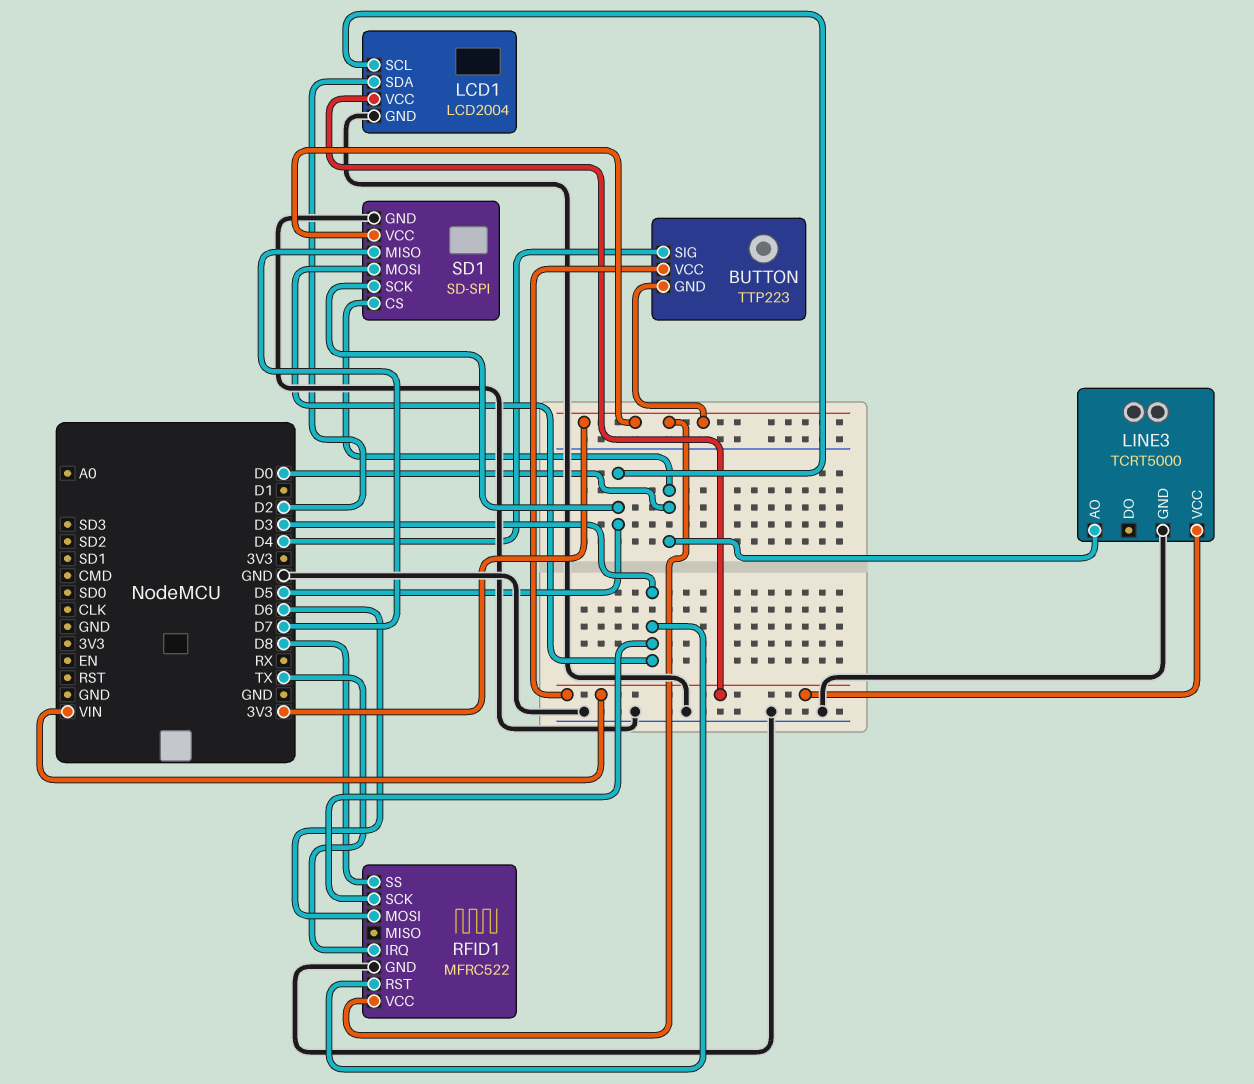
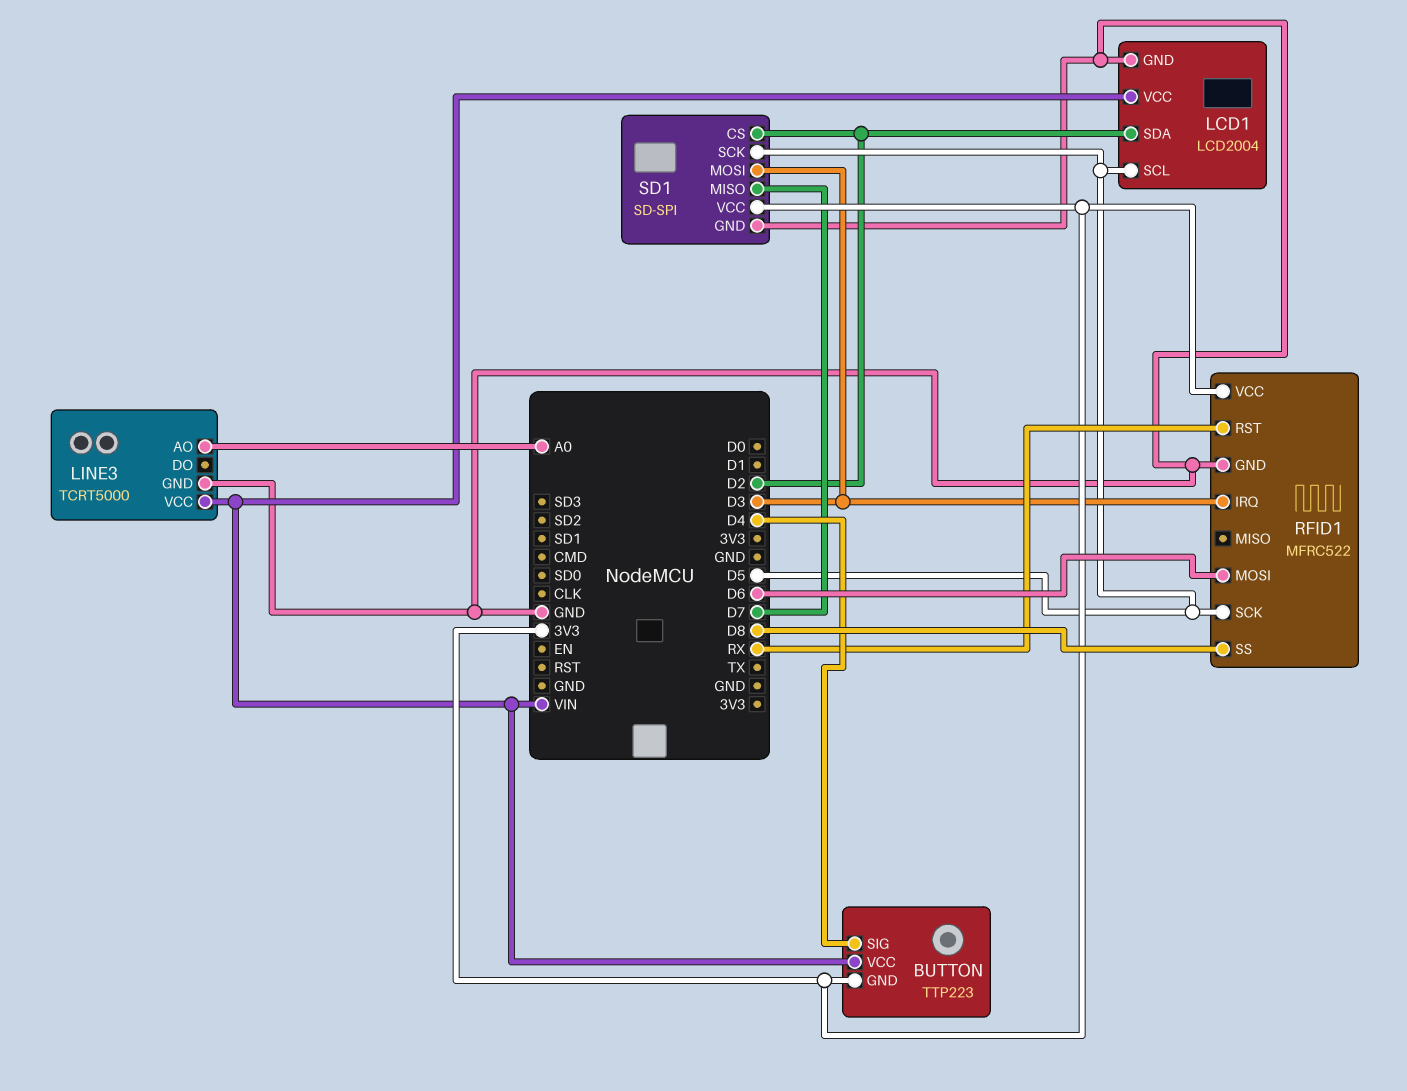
LINE3 pin AO: D0 -> A0
RFID1 pin IRQ: TX -> D3
RFID1 pin RST: D3 -> RX
RFID1 pin SCK: D3 -> D5
SD1 pin CS: D0 -> D2

